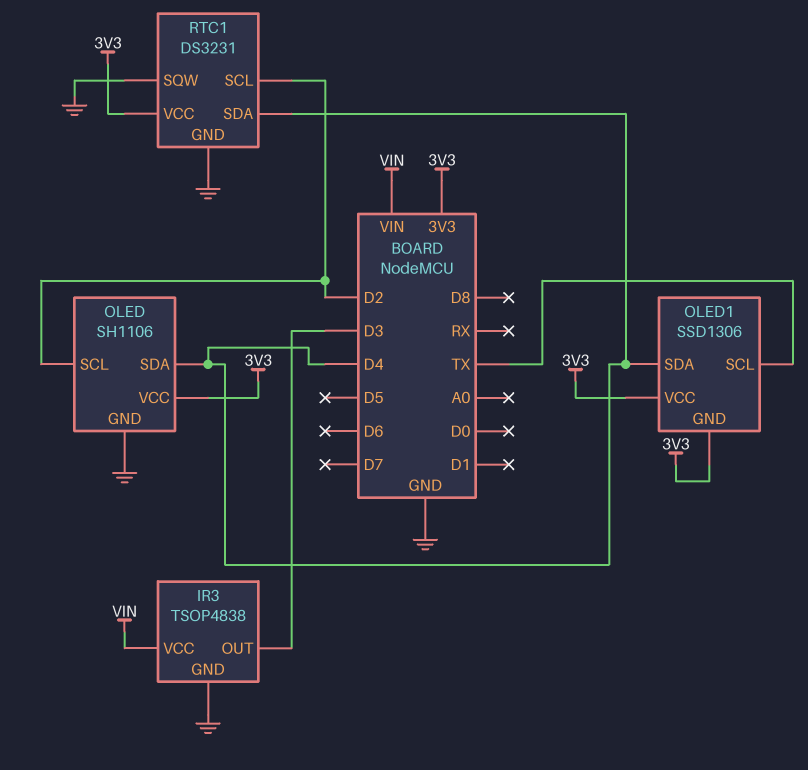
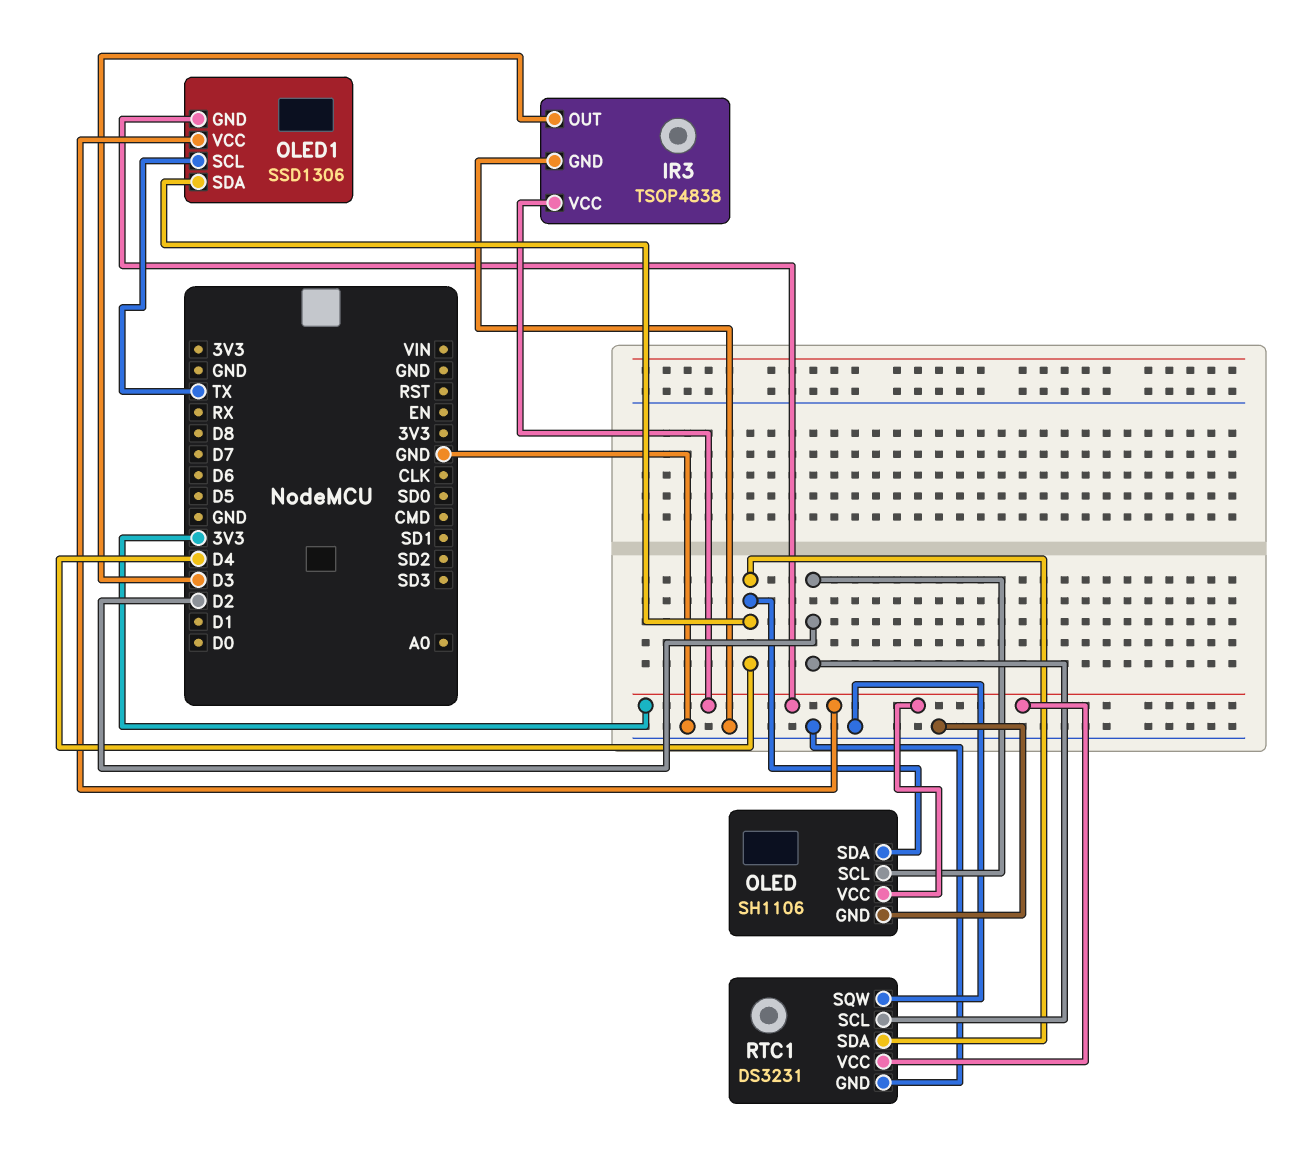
IR3 pin VCC: VIN -> 3V3

